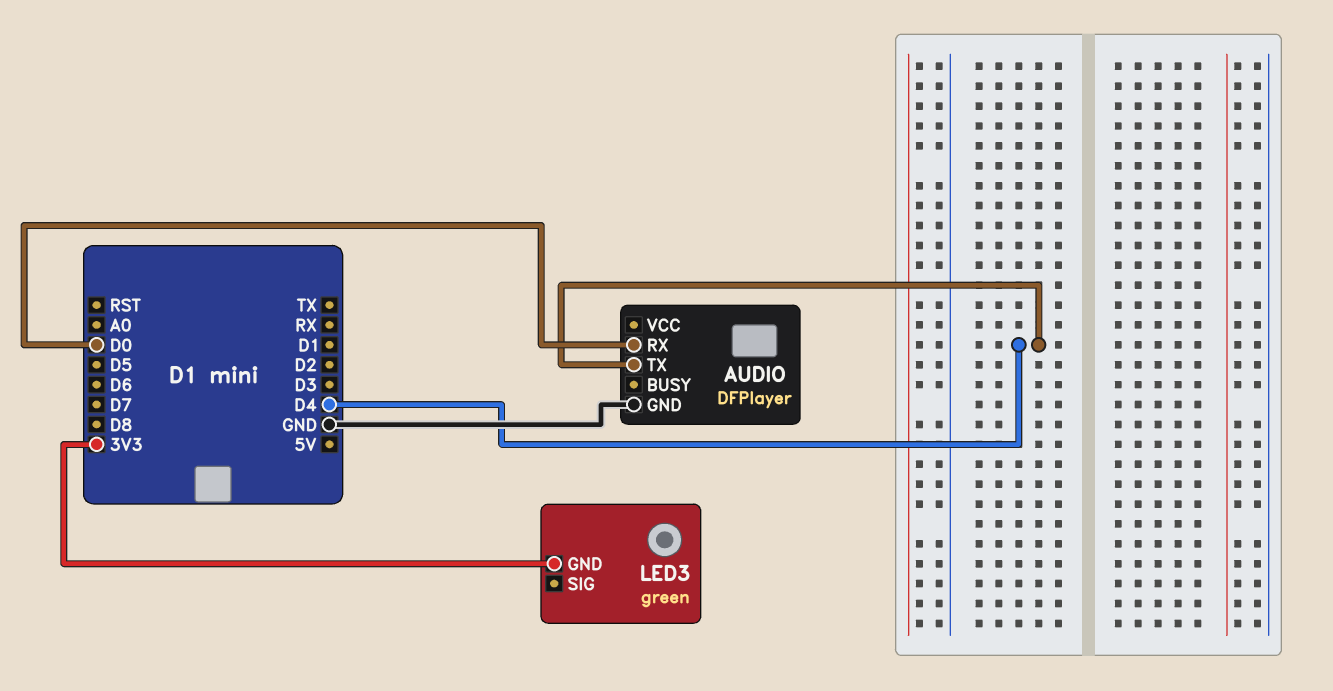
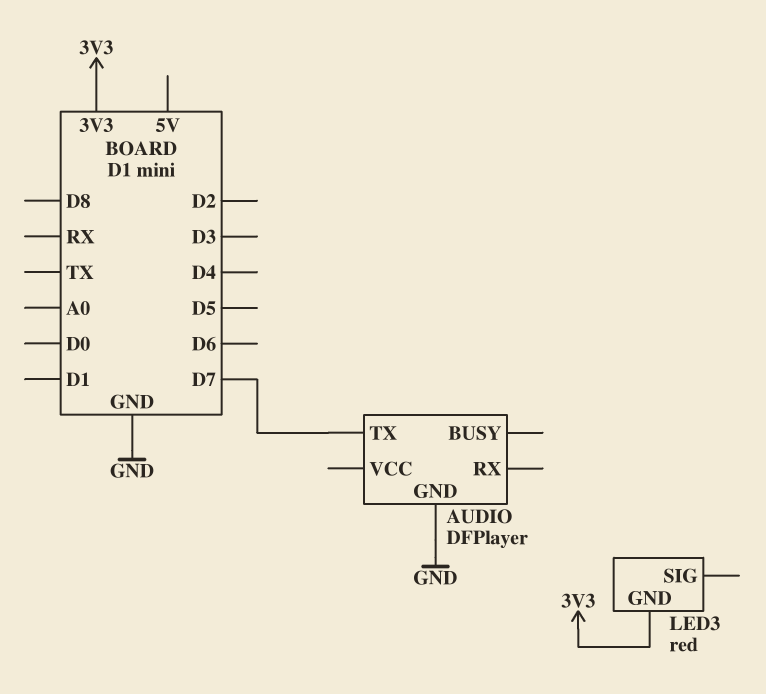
AUDIO pin RX: D0 -> none
AUDIO pin TX: D4 -> D7
LED3: green -> red

